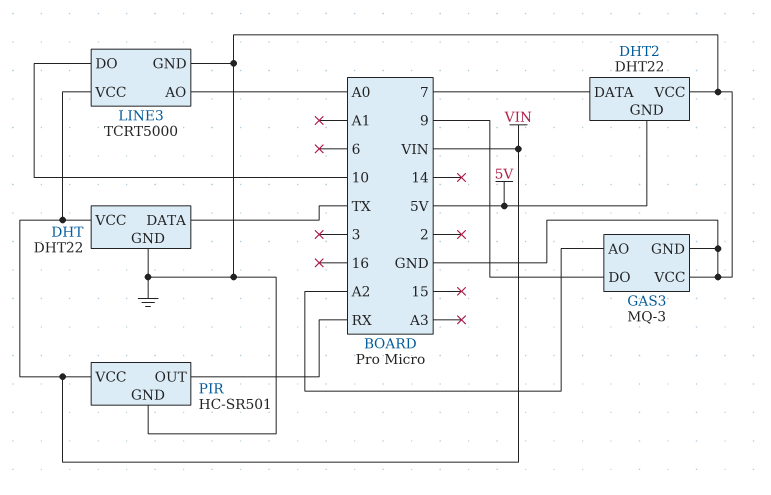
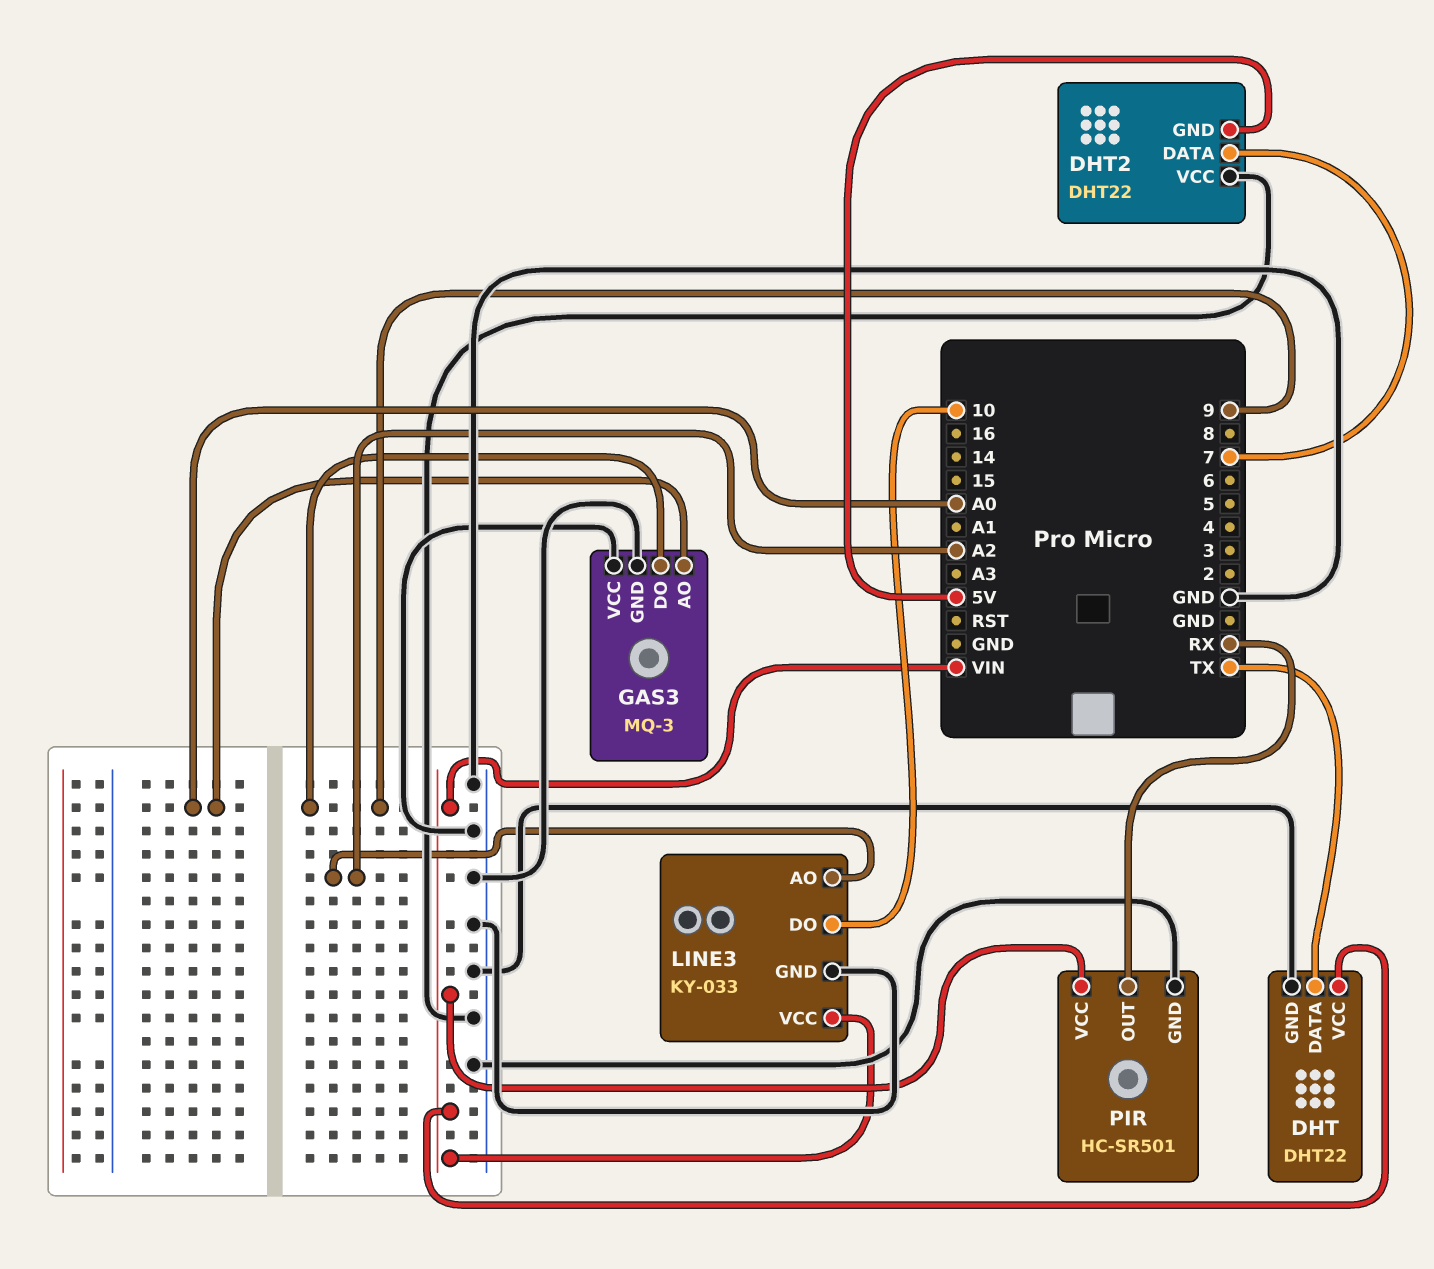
GAS3 pin AO: A2 -> A0
LINE3: TCRT5000 -> KY-033
LINE3 pin AO: A0 -> A2

